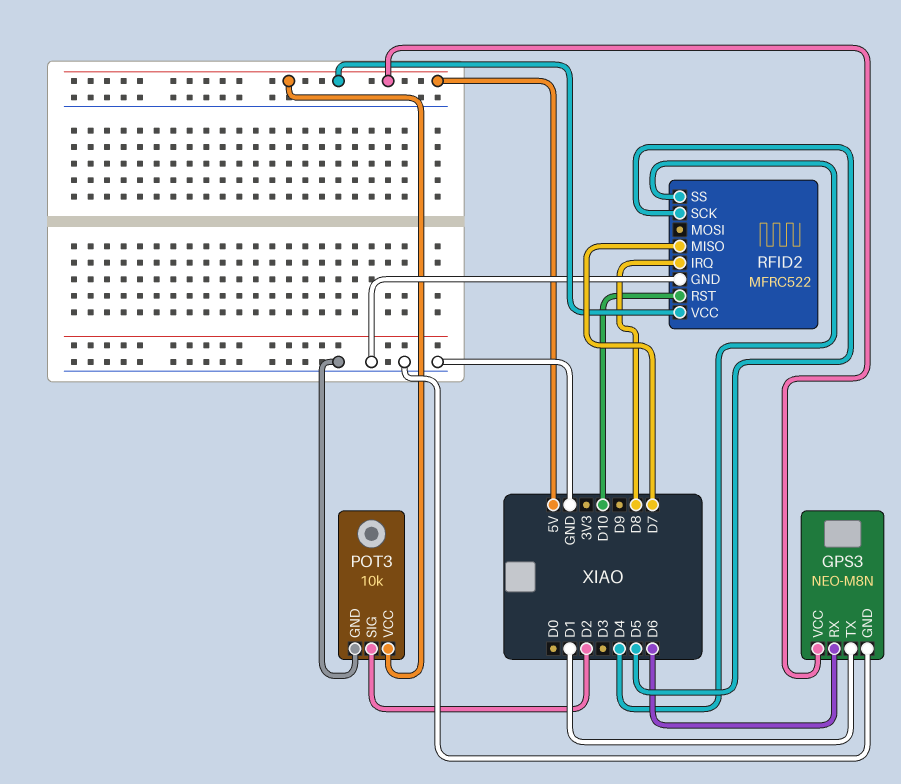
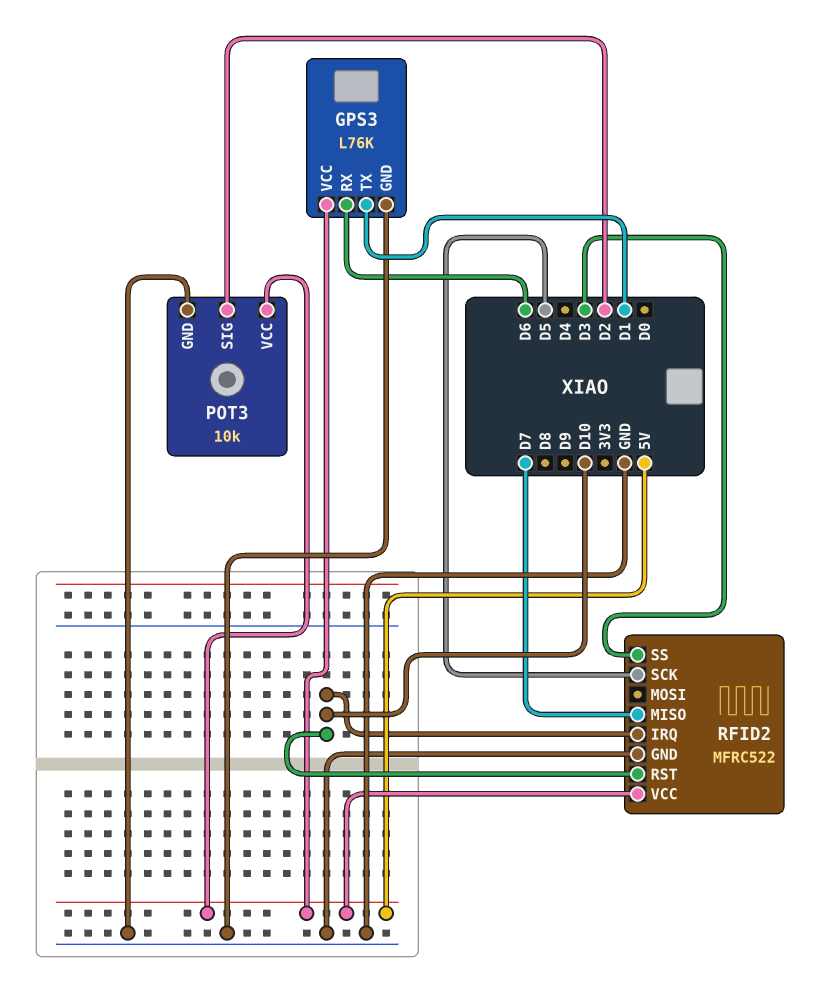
GPS3: NEO-M8N -> L76K
RFID2 pin IRQ: D8 -> D10
RFID2 pin SS: D4 -> D3

